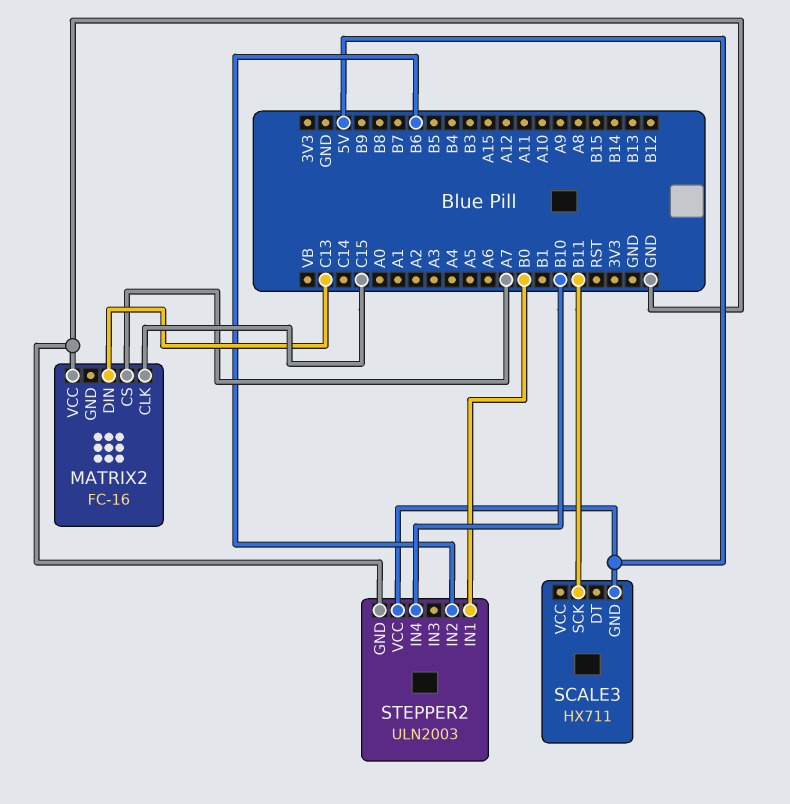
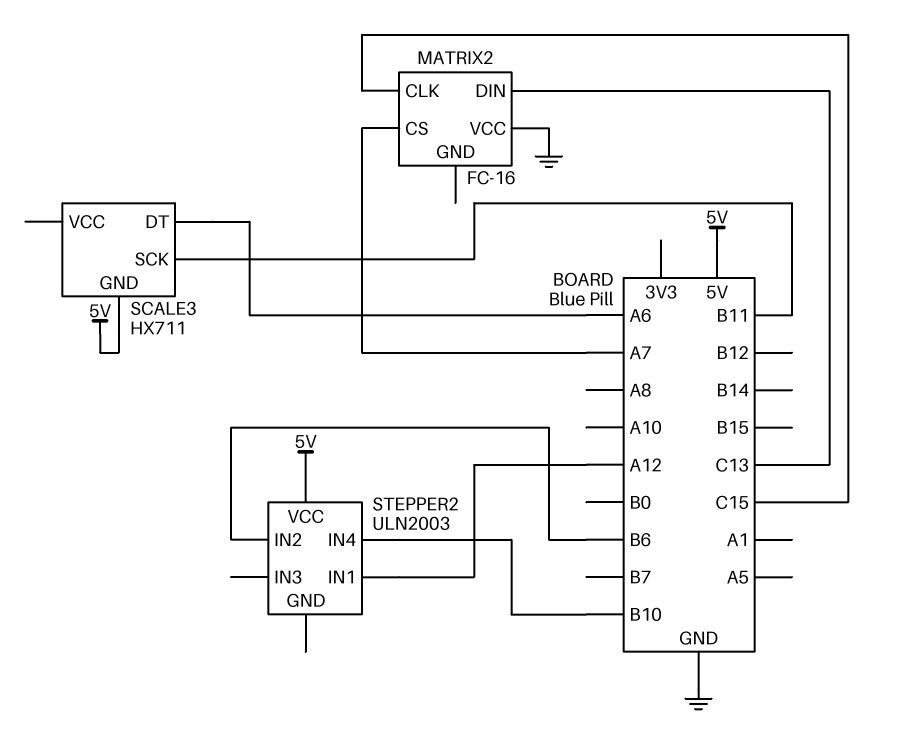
SCALE3 pin DT: none -> A6
STEPPER2 pin GND: GND -> none
STEPPER2 pin IN1: B0 -> A12

